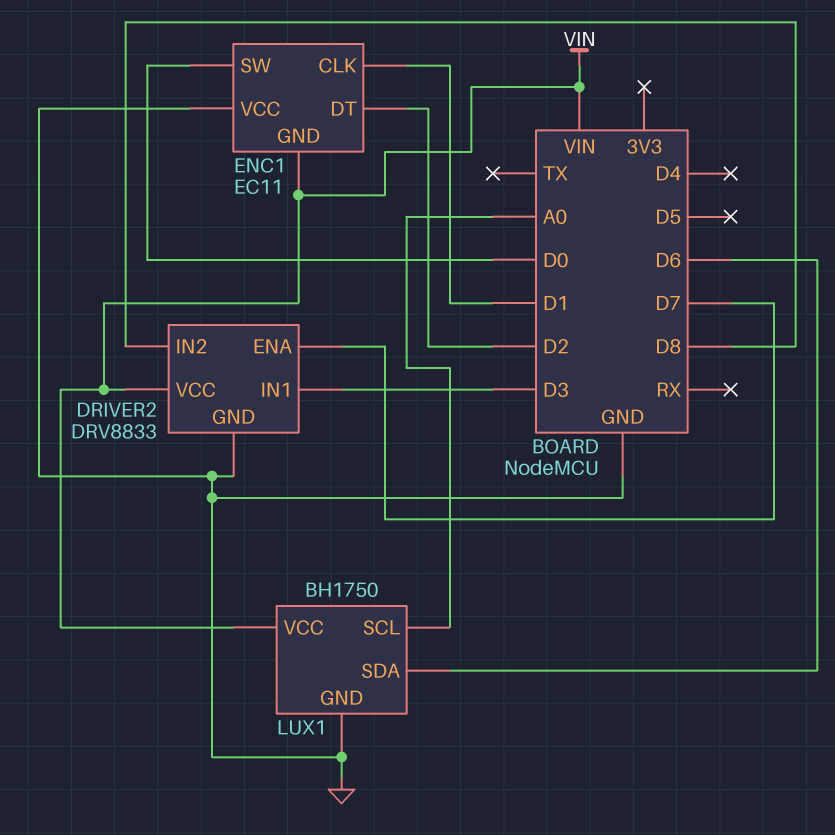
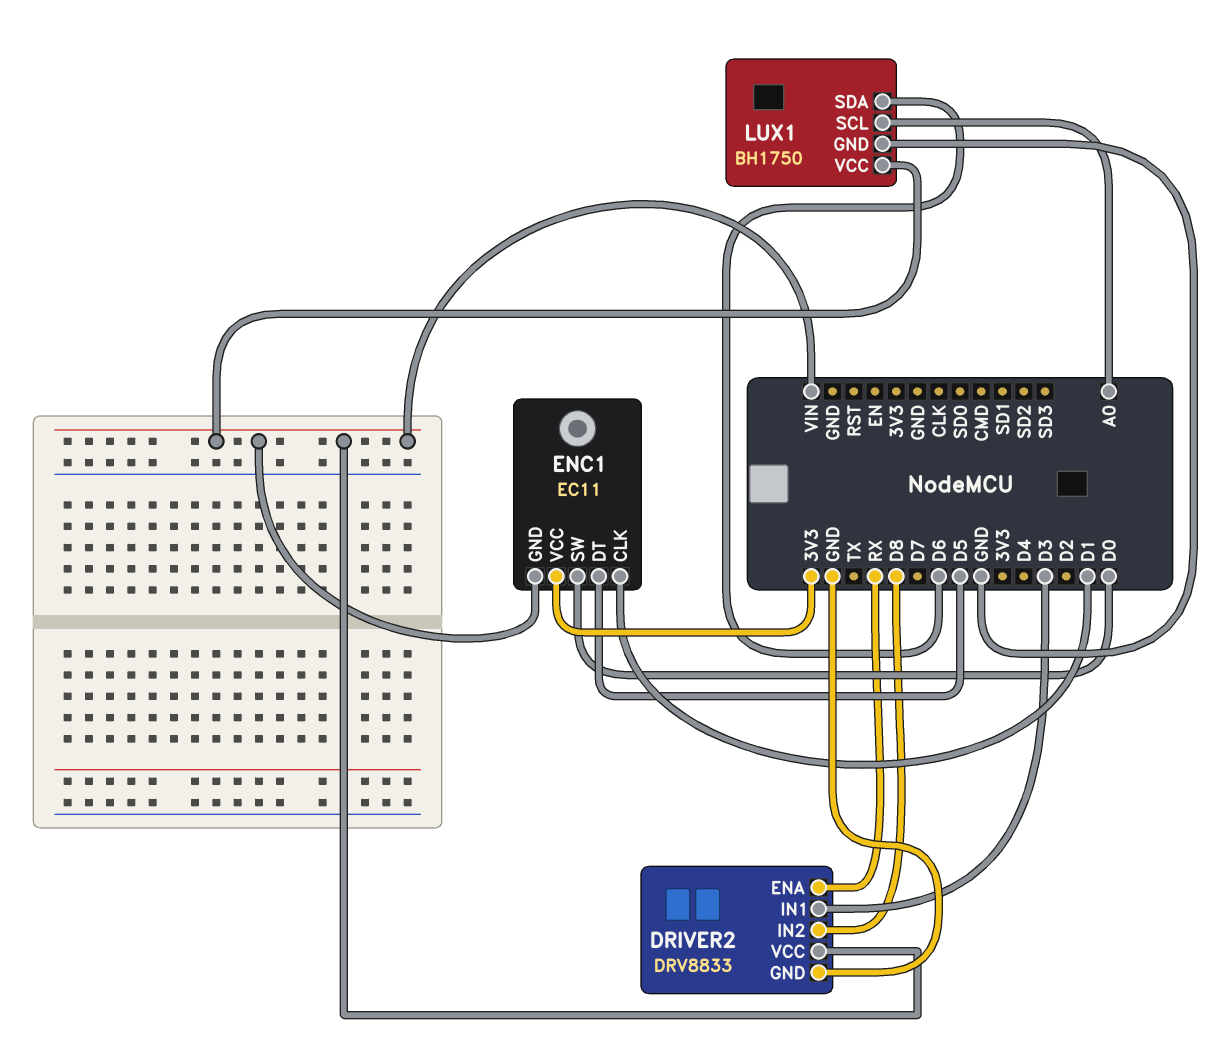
DRIVER2 pin ENA: D7 -> RX
ENC1 pin DT: D2 -> D5
ENC1 pin VCC: GND -> 3V3

